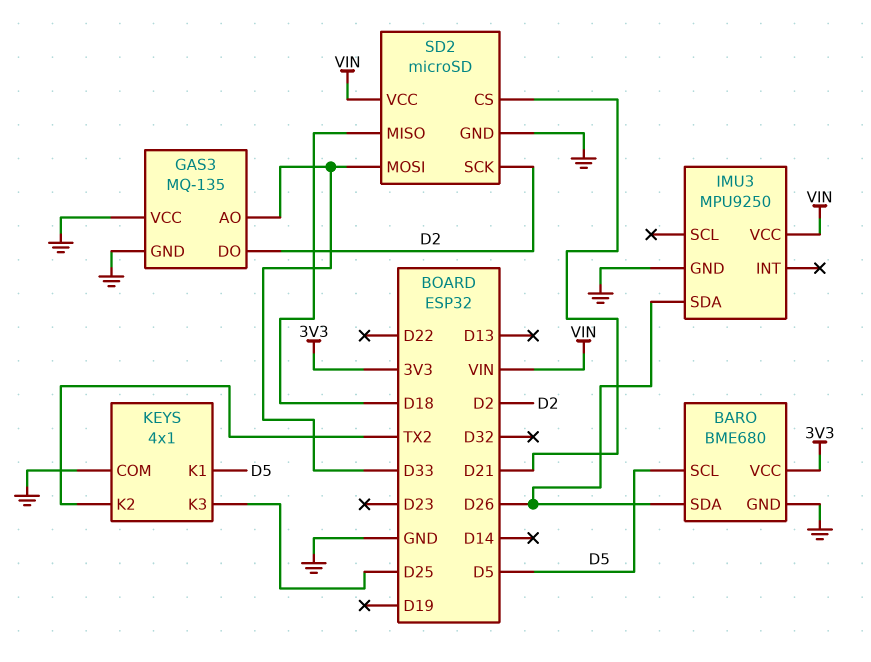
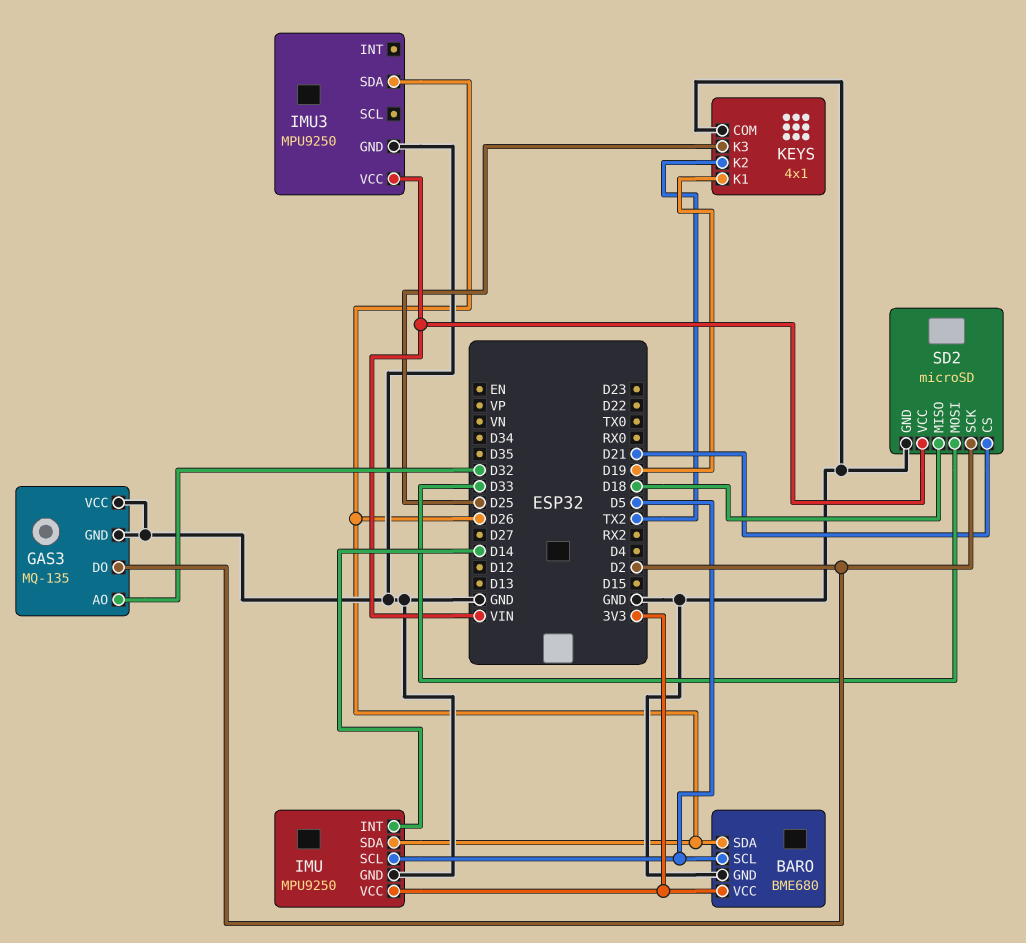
GAS3 pin AO: D33 -> D32
IMU: none -> MPU9250
IMU pin GND: none -> GND
IMU pin INT: none -> D14
IMU pin SCL: none -> D5
IMU pin SDA: none -> D26
IMU pin VCC: none -> 3V3
KEYS pin K1: D5 -> D19

